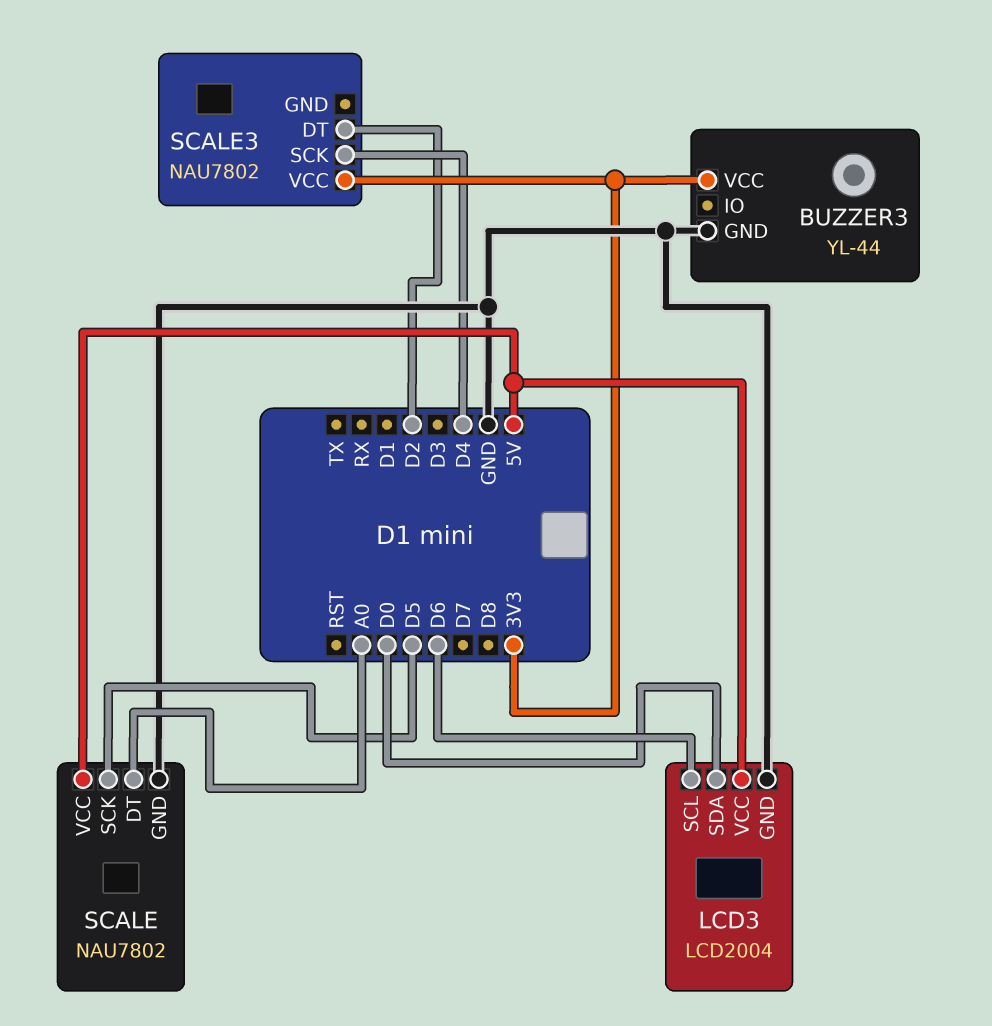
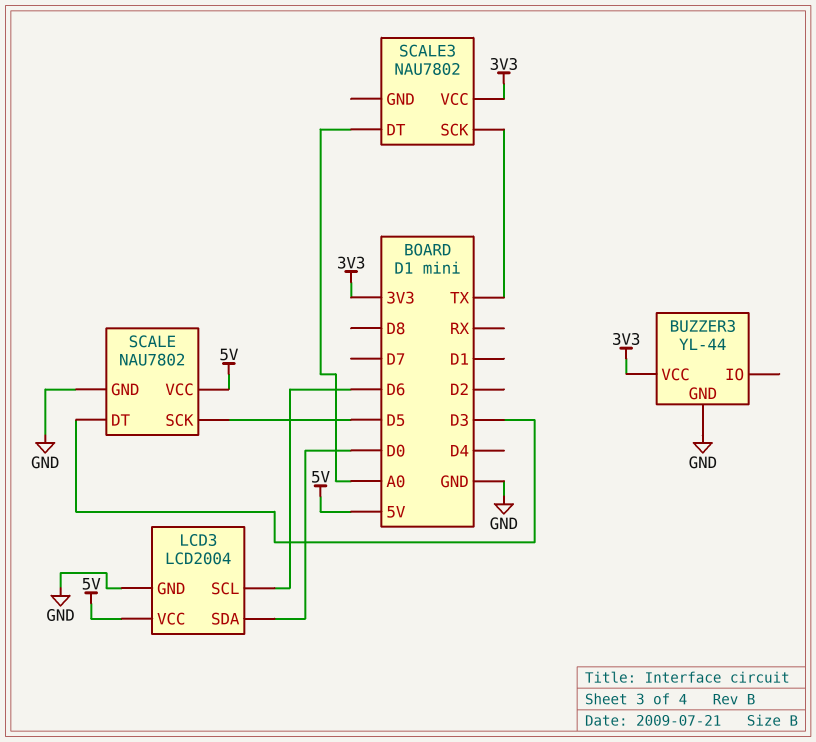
SCALE pin DT: A0 -> D3
SCALE3 pin DT: D2 -> A0
SCALE3 pin SCK: D4 -> TX

